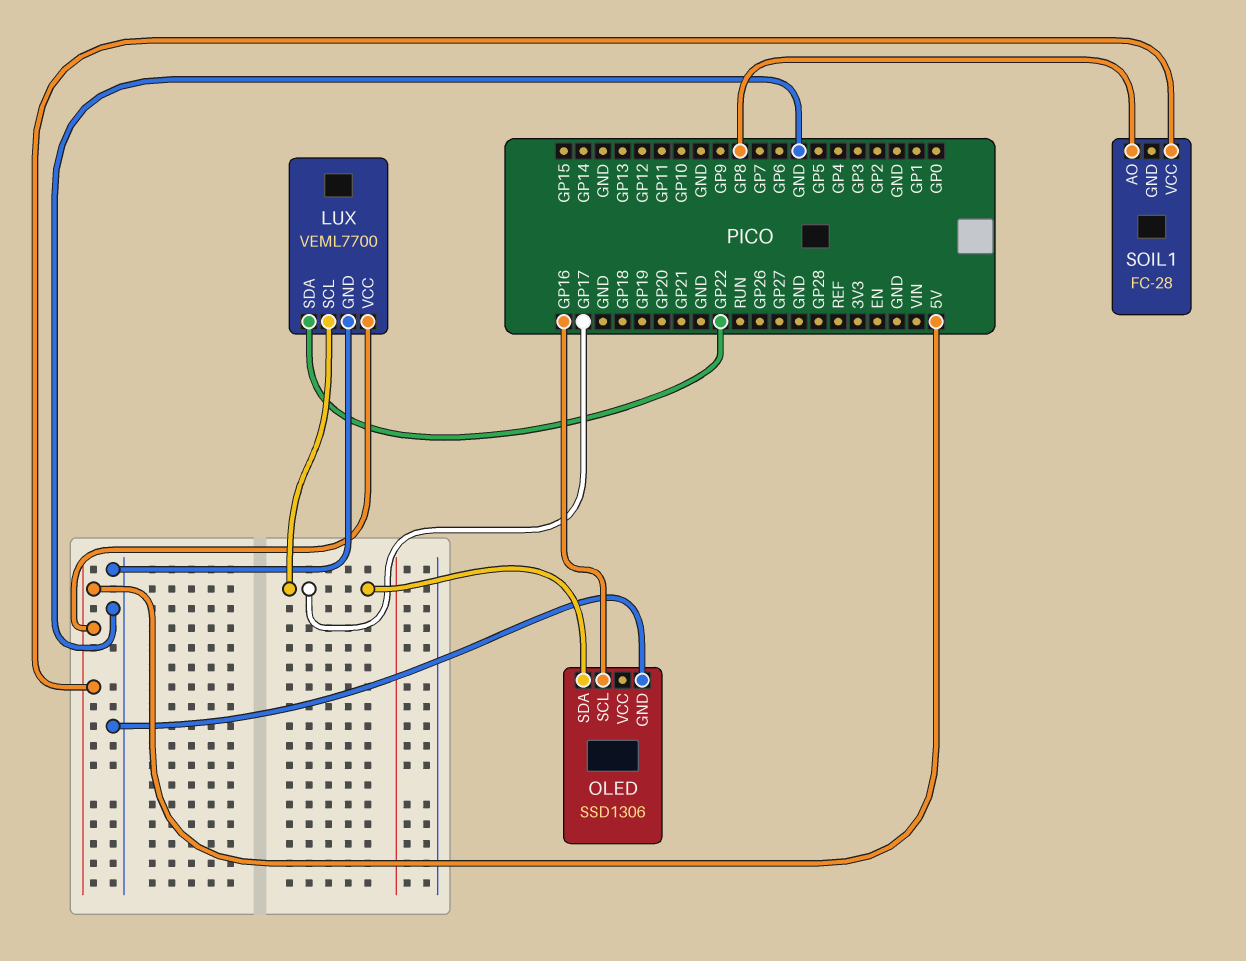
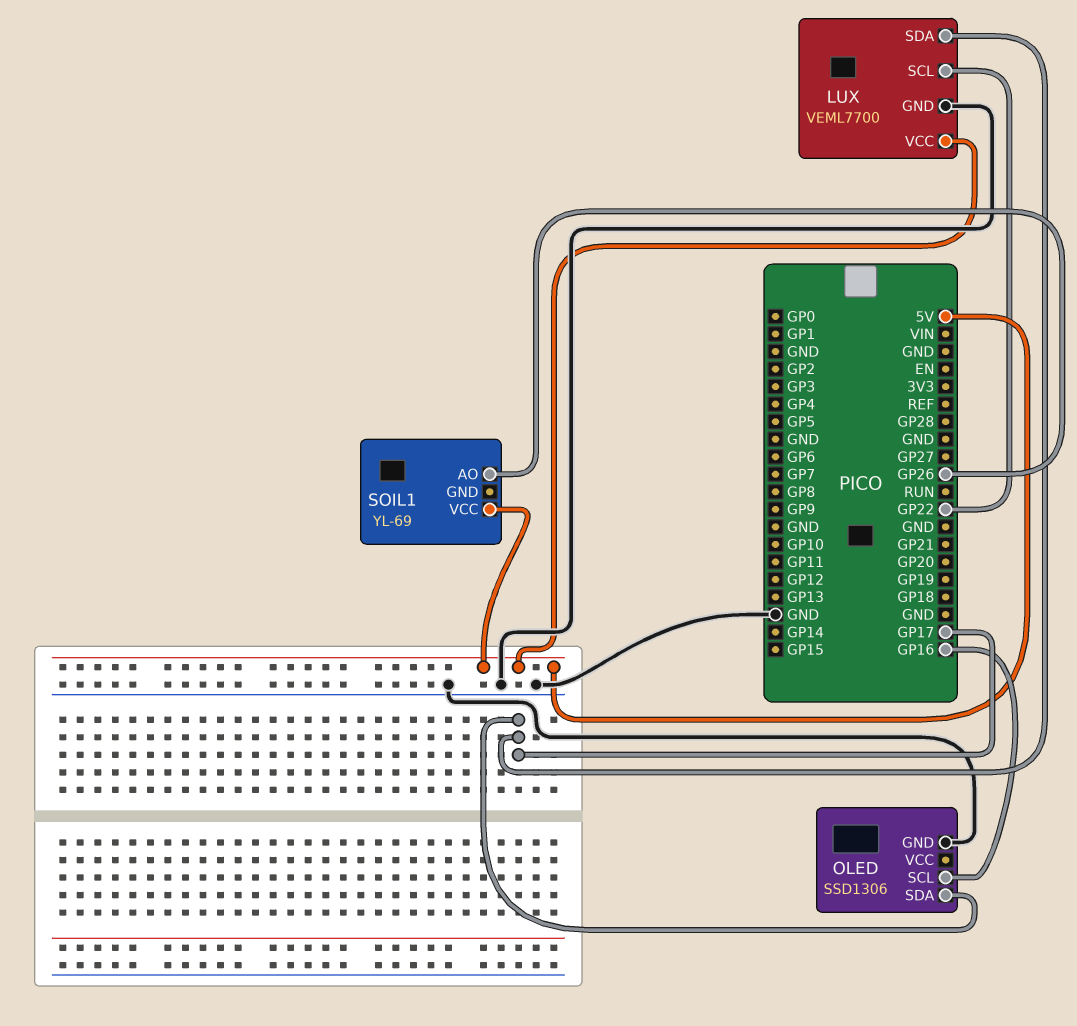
LUX pin SCL: GP17 -> GP22
LUX pin SDA: GP22 -> GP17
SOIL1: FC-28 -> YL-69
SOIL1 pin AO: GP8 -> GP26

